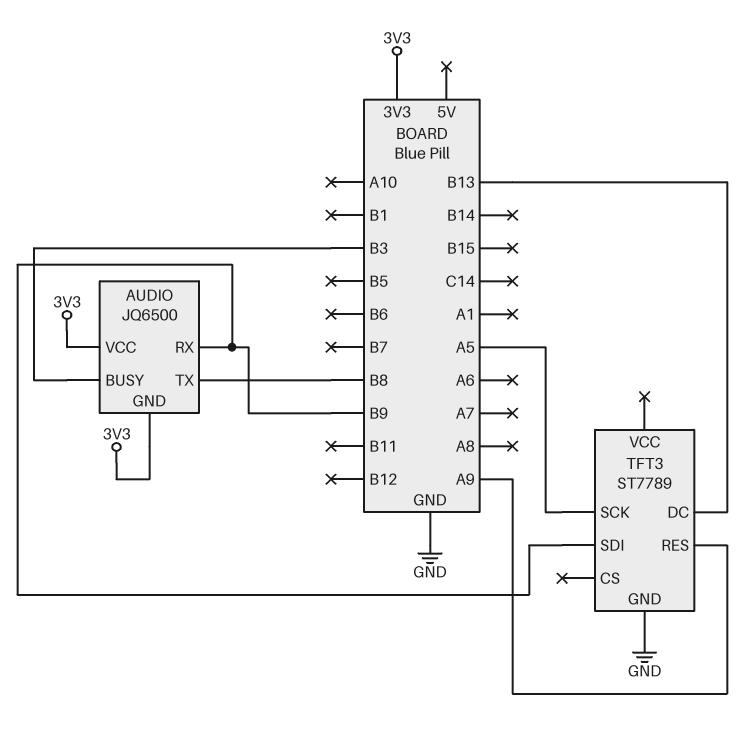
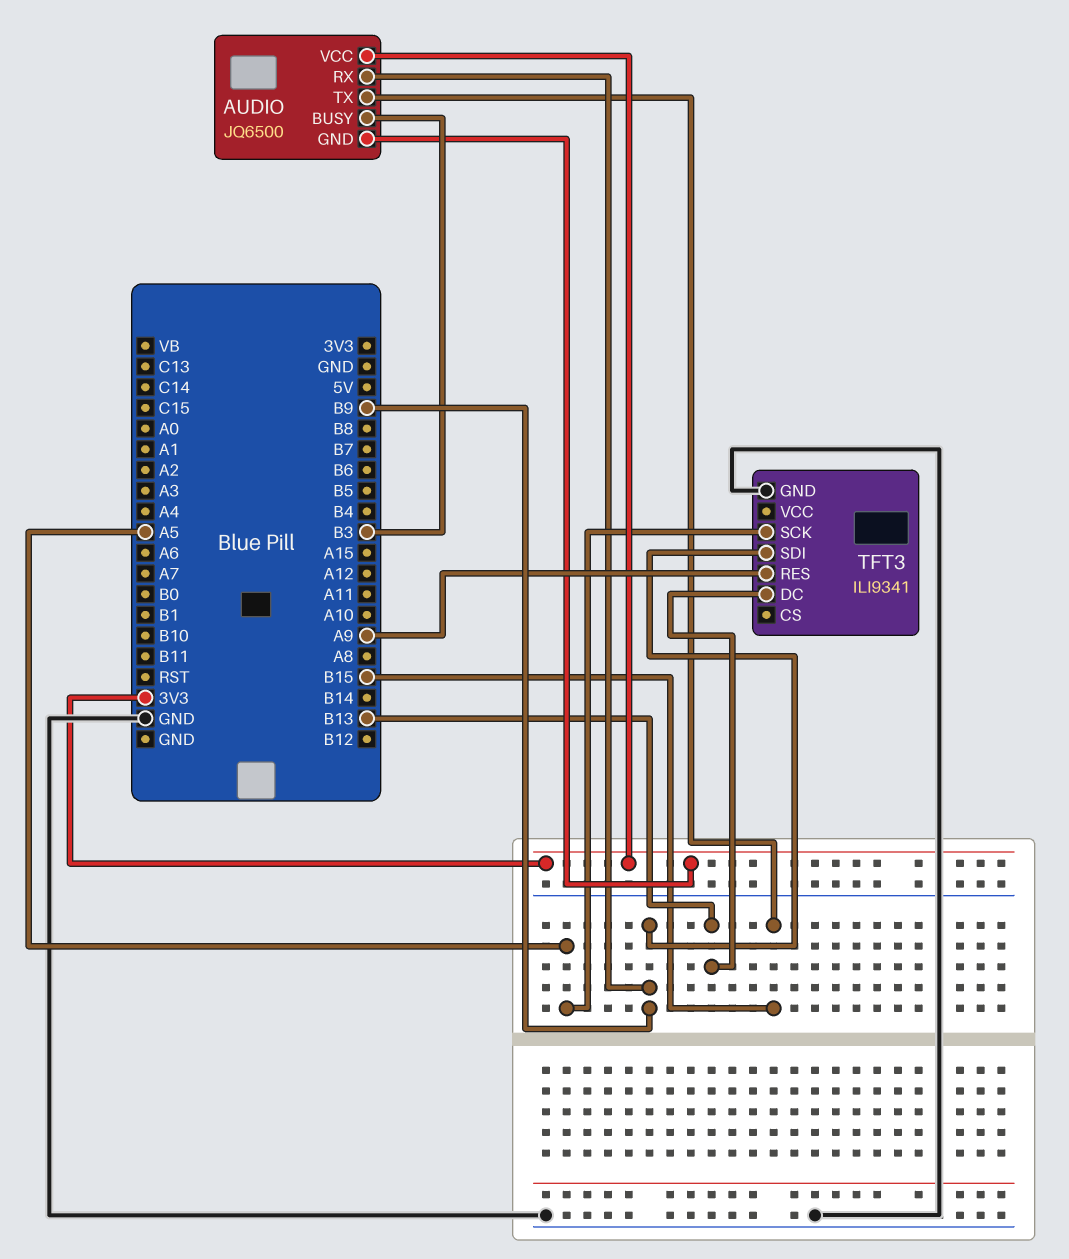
AUDIO pin TX: B8 -> B15
TFT3: ST7789 -> ILI9341

